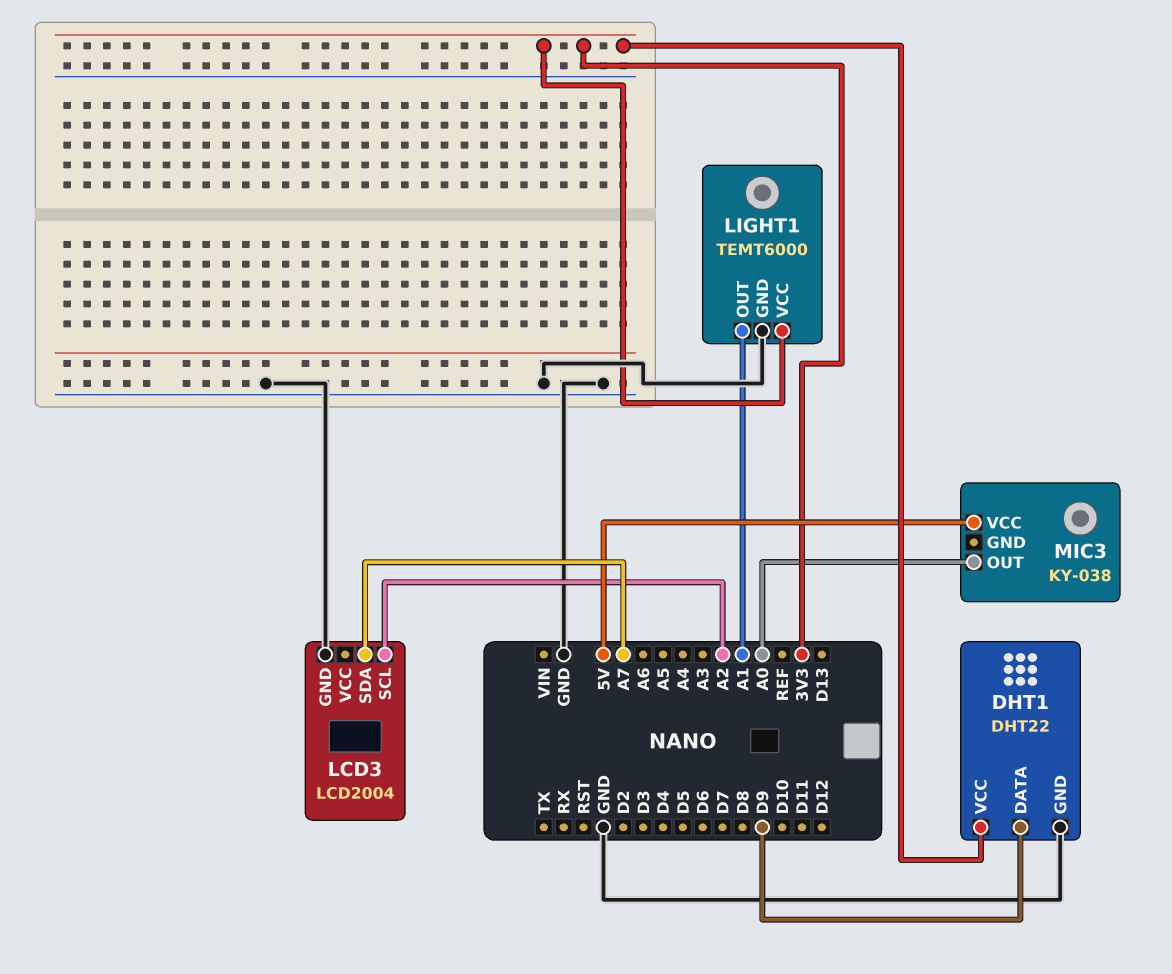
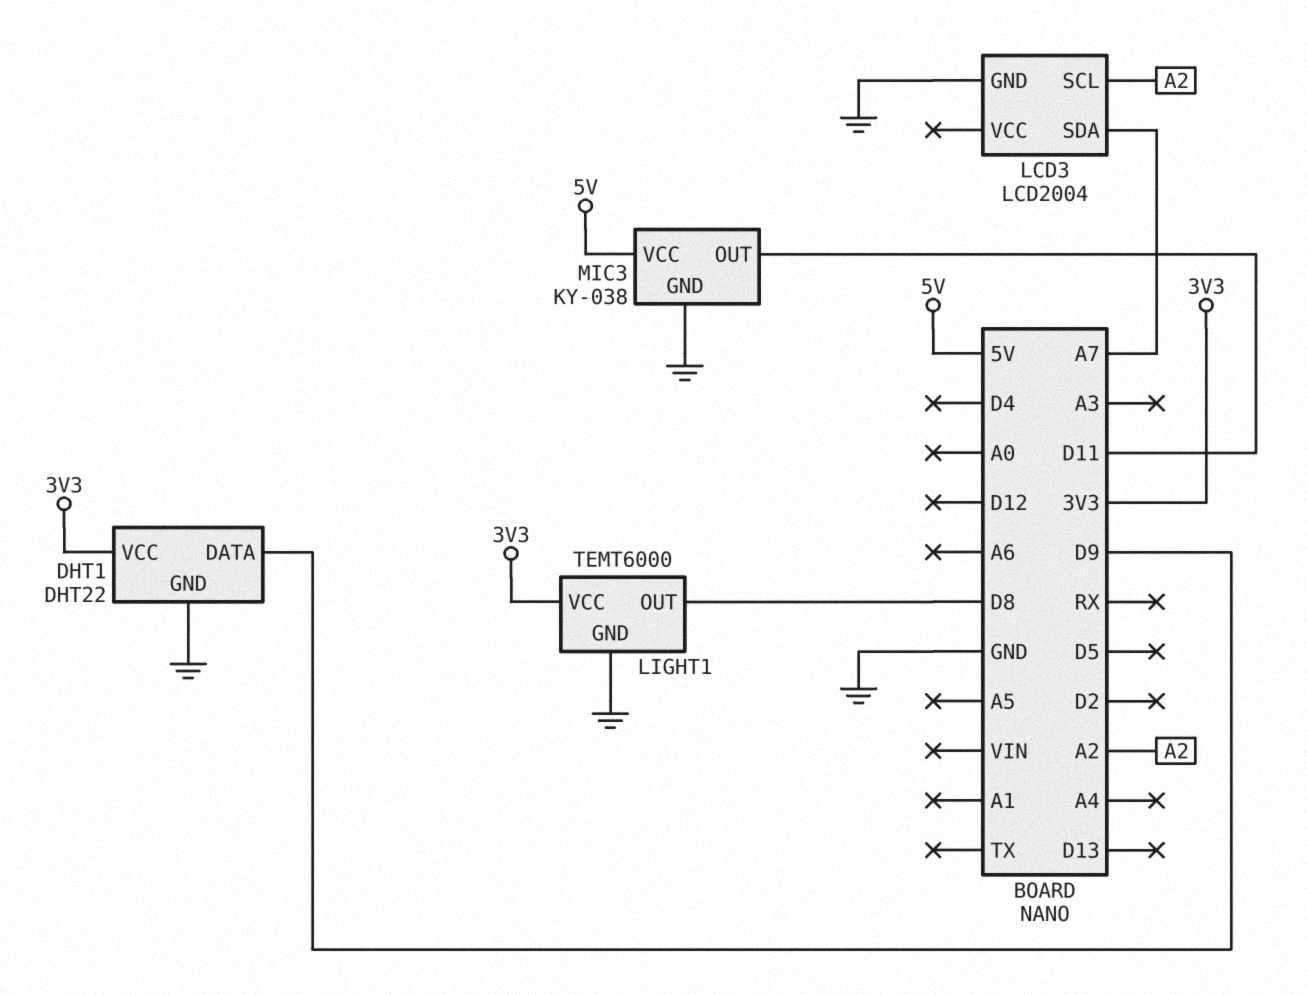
LIGHT1 pin OUT: A1 -> D8
MIC3 pin GND: none -> GND
MIC3 pin OUT: A0 -> D11

